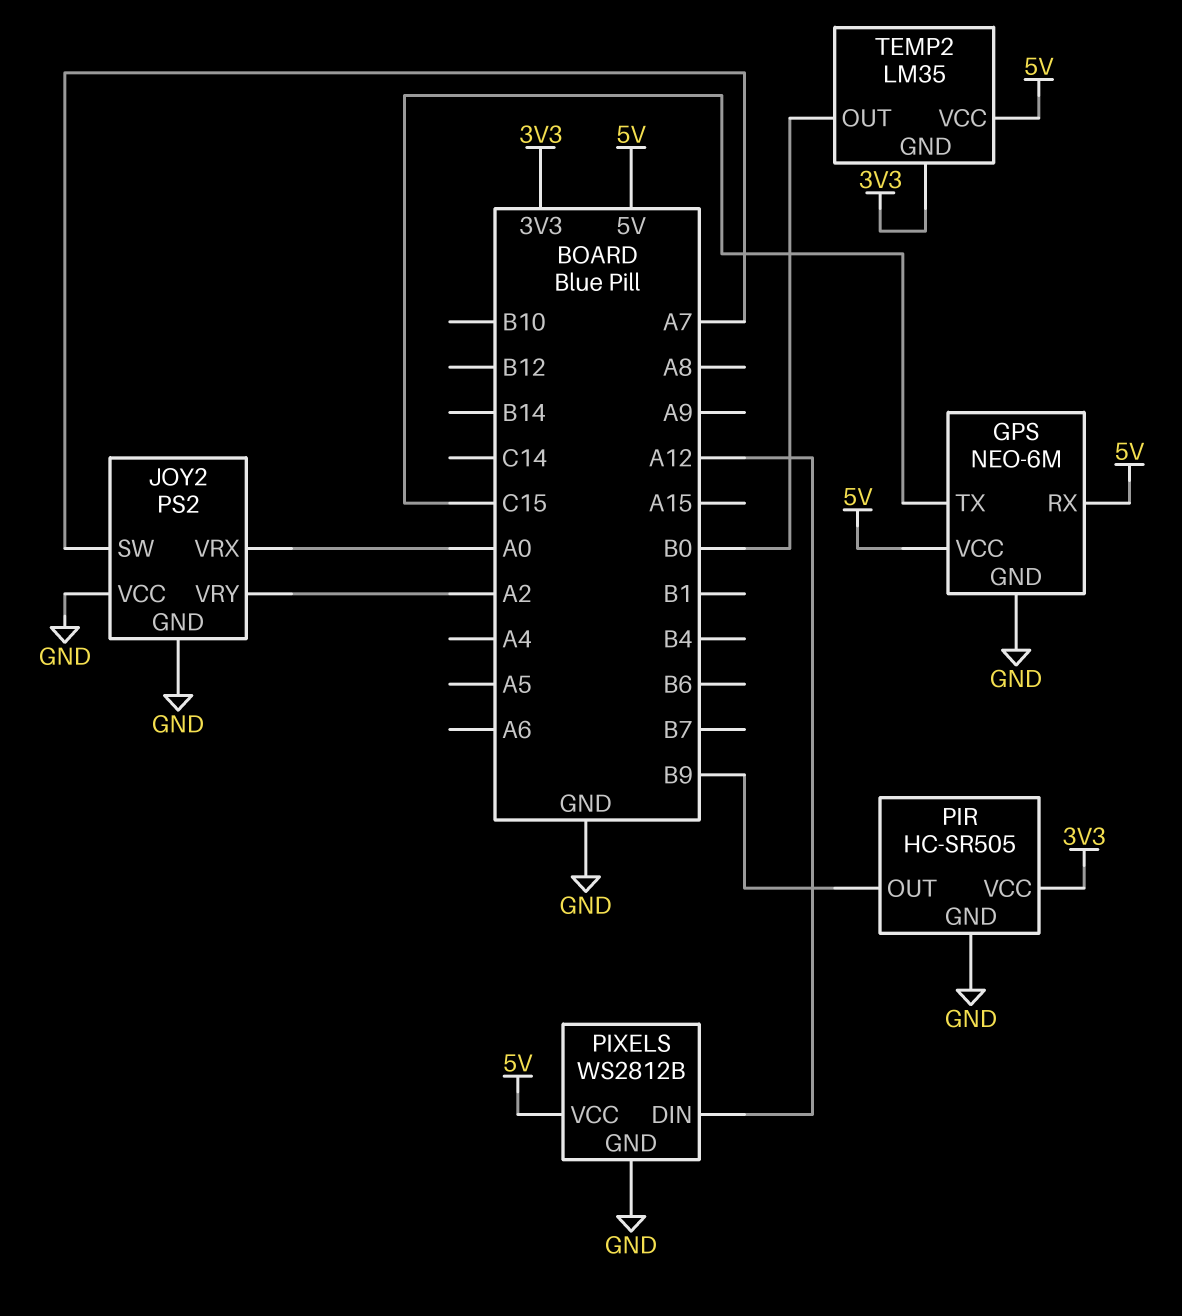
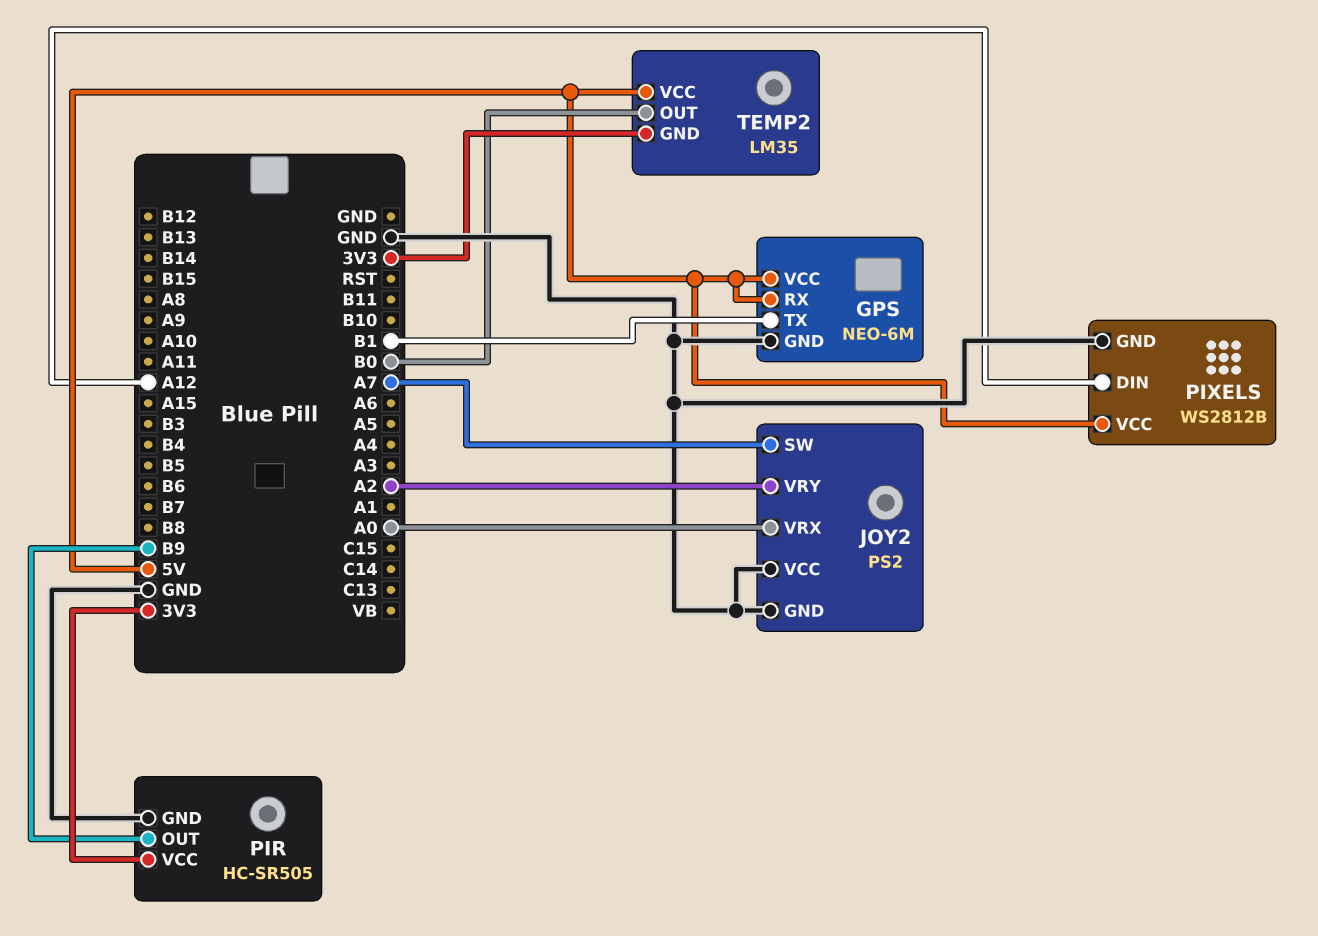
GPS pin TX: C15 -> B1

